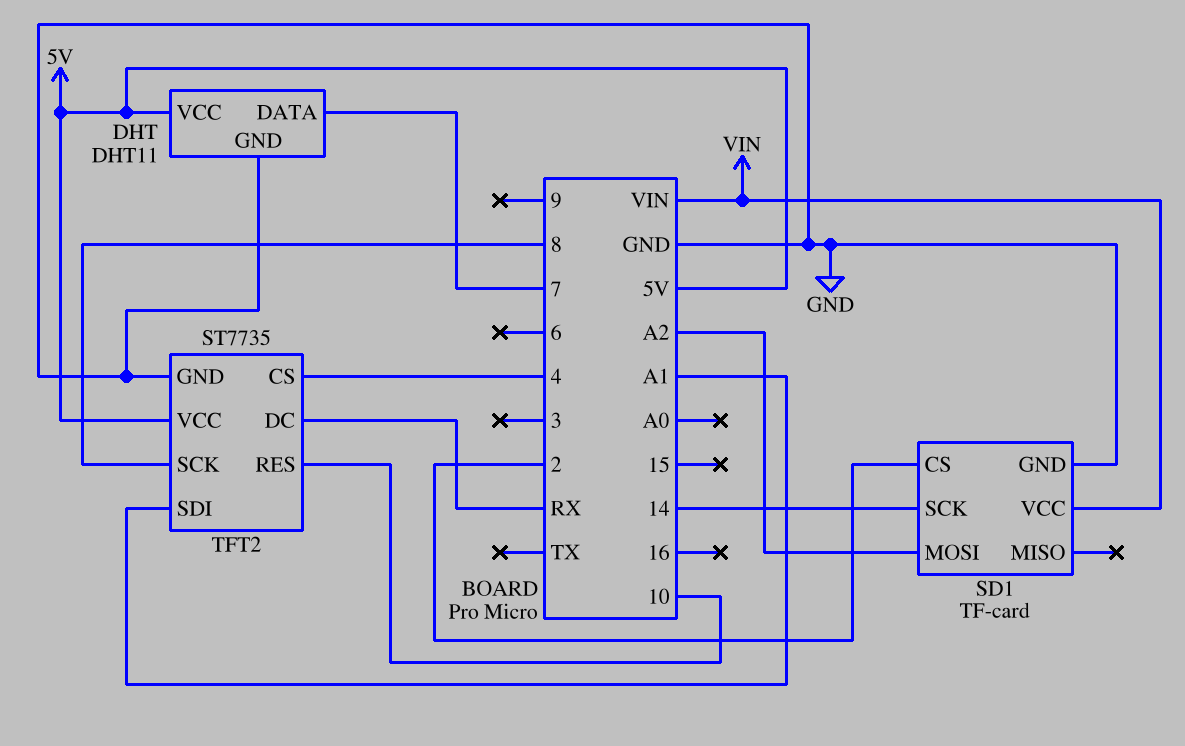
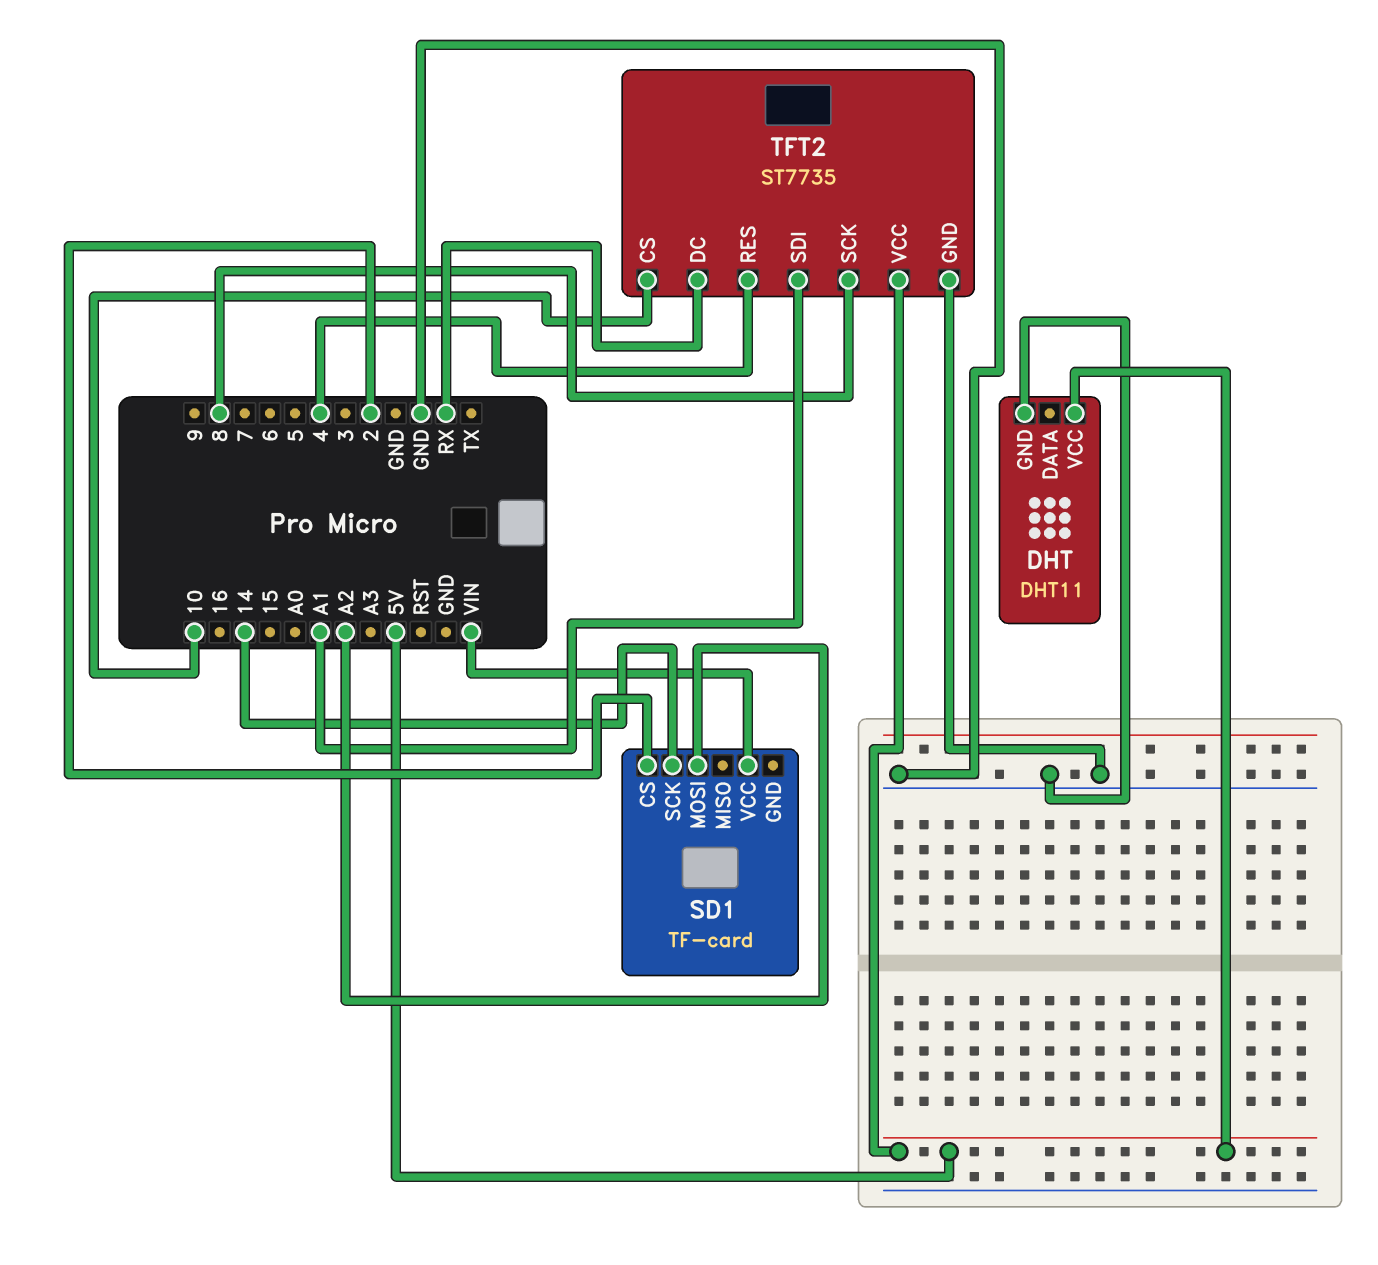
DHT pin DATA: 7 -> none
SD1 pin GND: GND -> none
TFT2 pin CS: 4 -> 10
TFT2 pin RES: 10 -> 4

